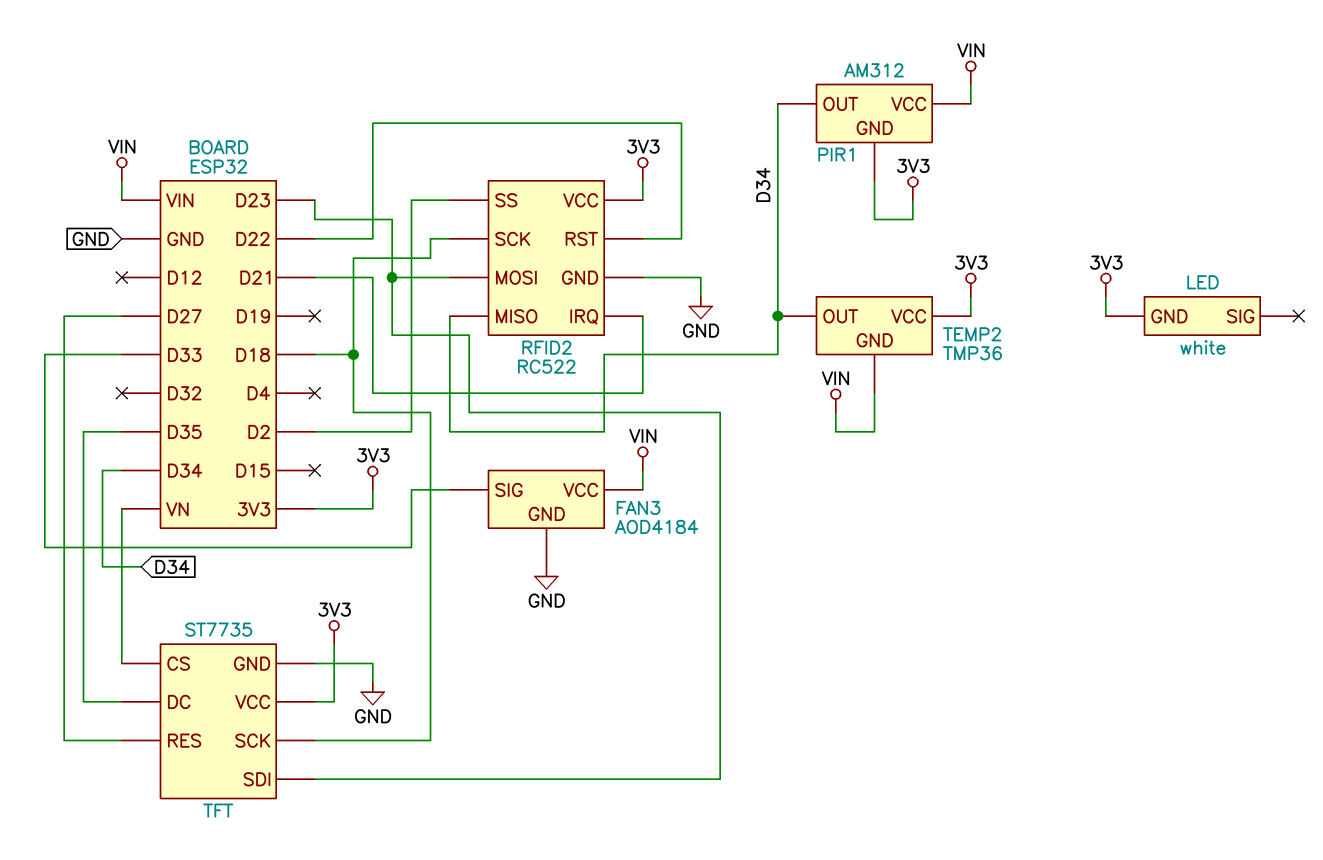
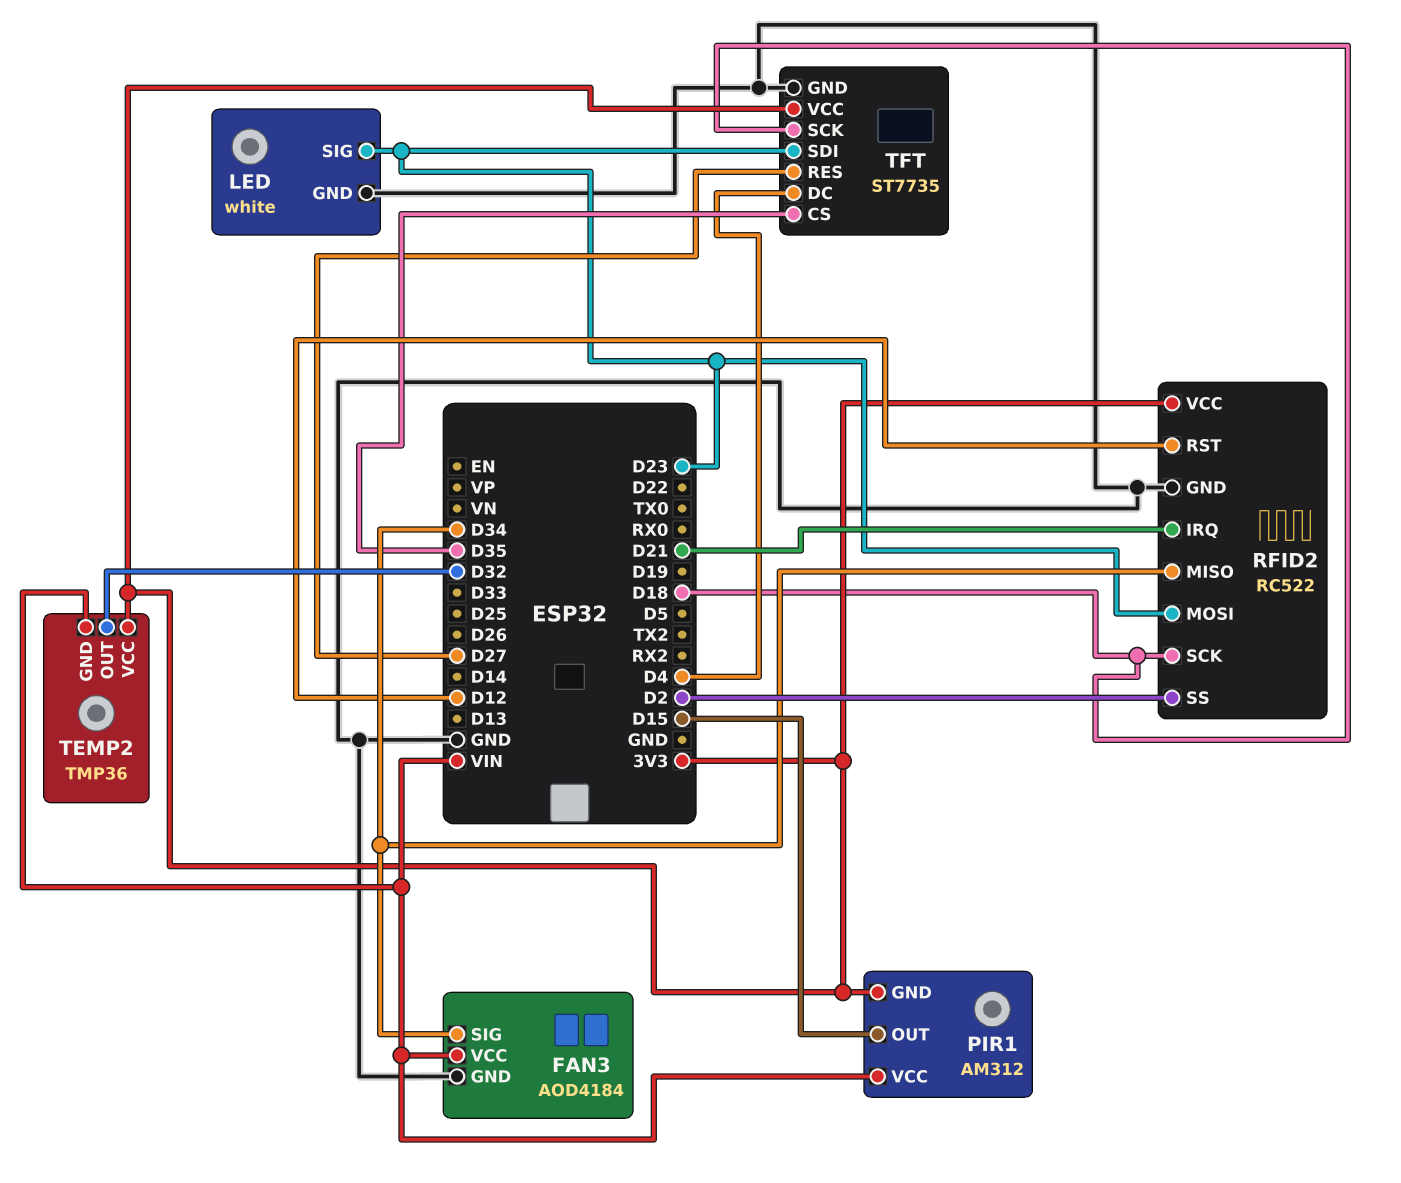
FAN3 pin SIG: D33 -> D34
LED pin GND: 3V3 -> GND
LED pin SIG: none -> D23
PIR1 pin OUT: D34 -> D15
RFID2 pin RST: D22 -> D12
TEMP2 pin OUT: D34 -> D32
TFT pin CS: VN -> D35
TFT pin DC: D35 -> D4

